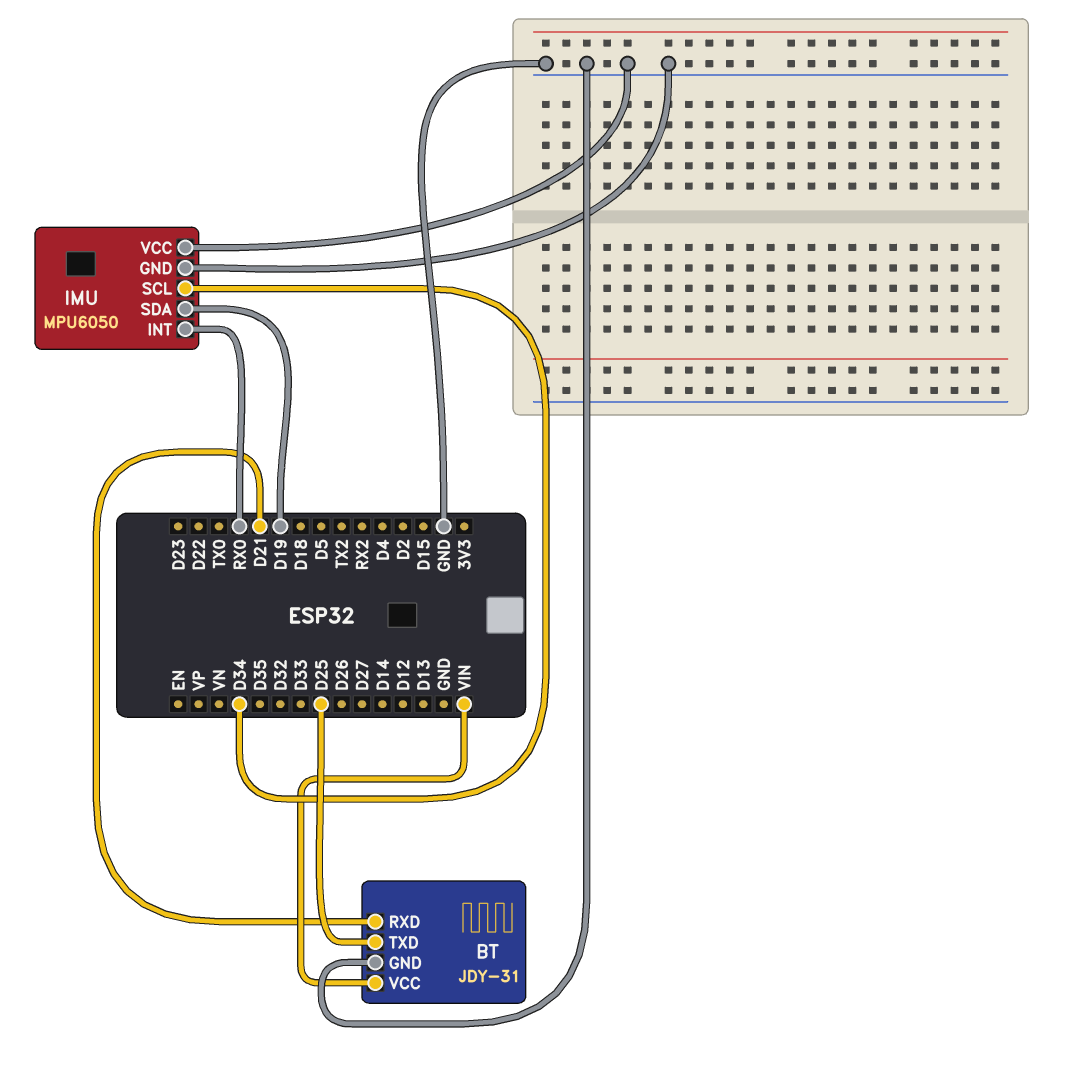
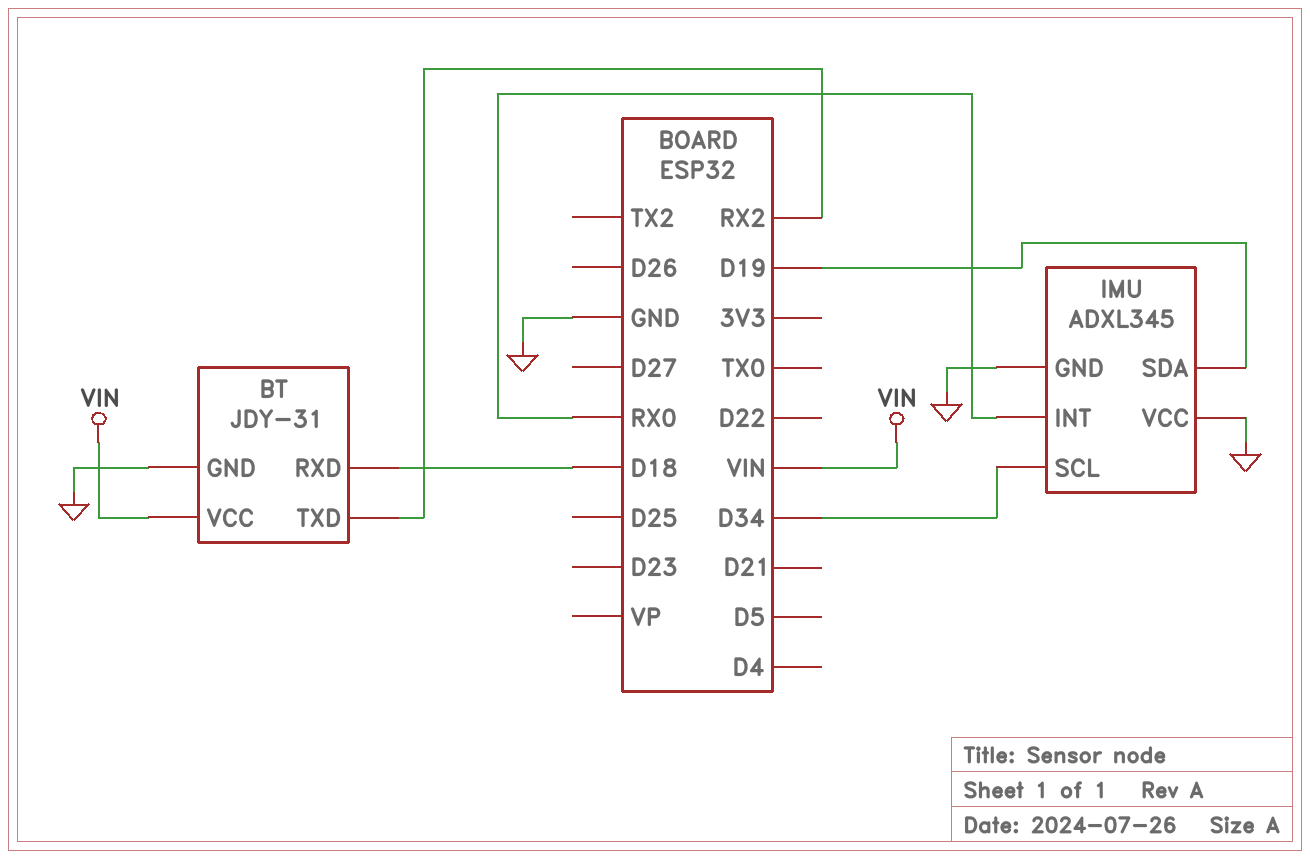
BT pin RXD: D21 -> D18
BT pin TXD: D25 -> RX2
IMU: MPU6050 -> ADXL345

